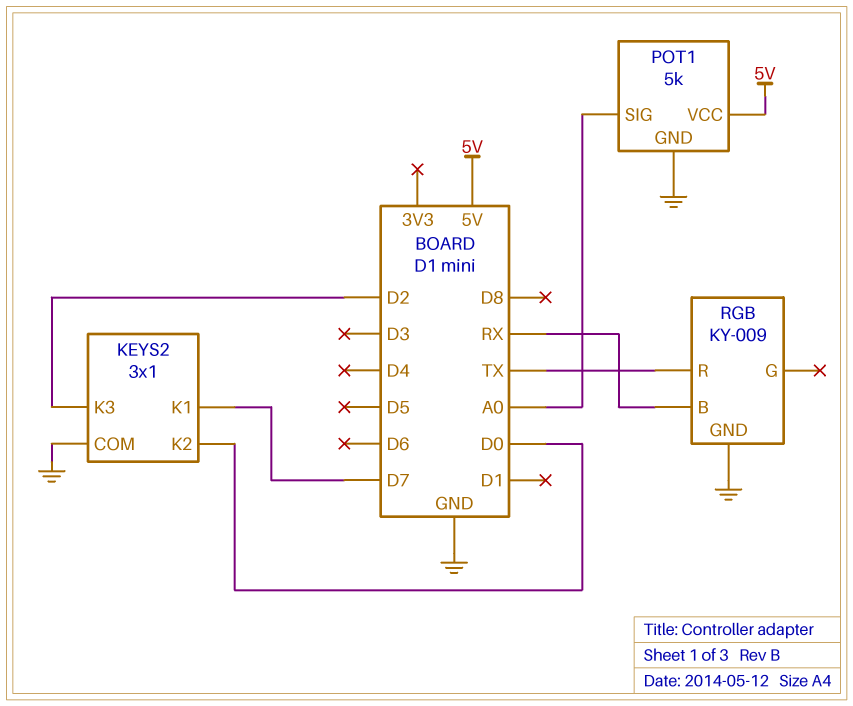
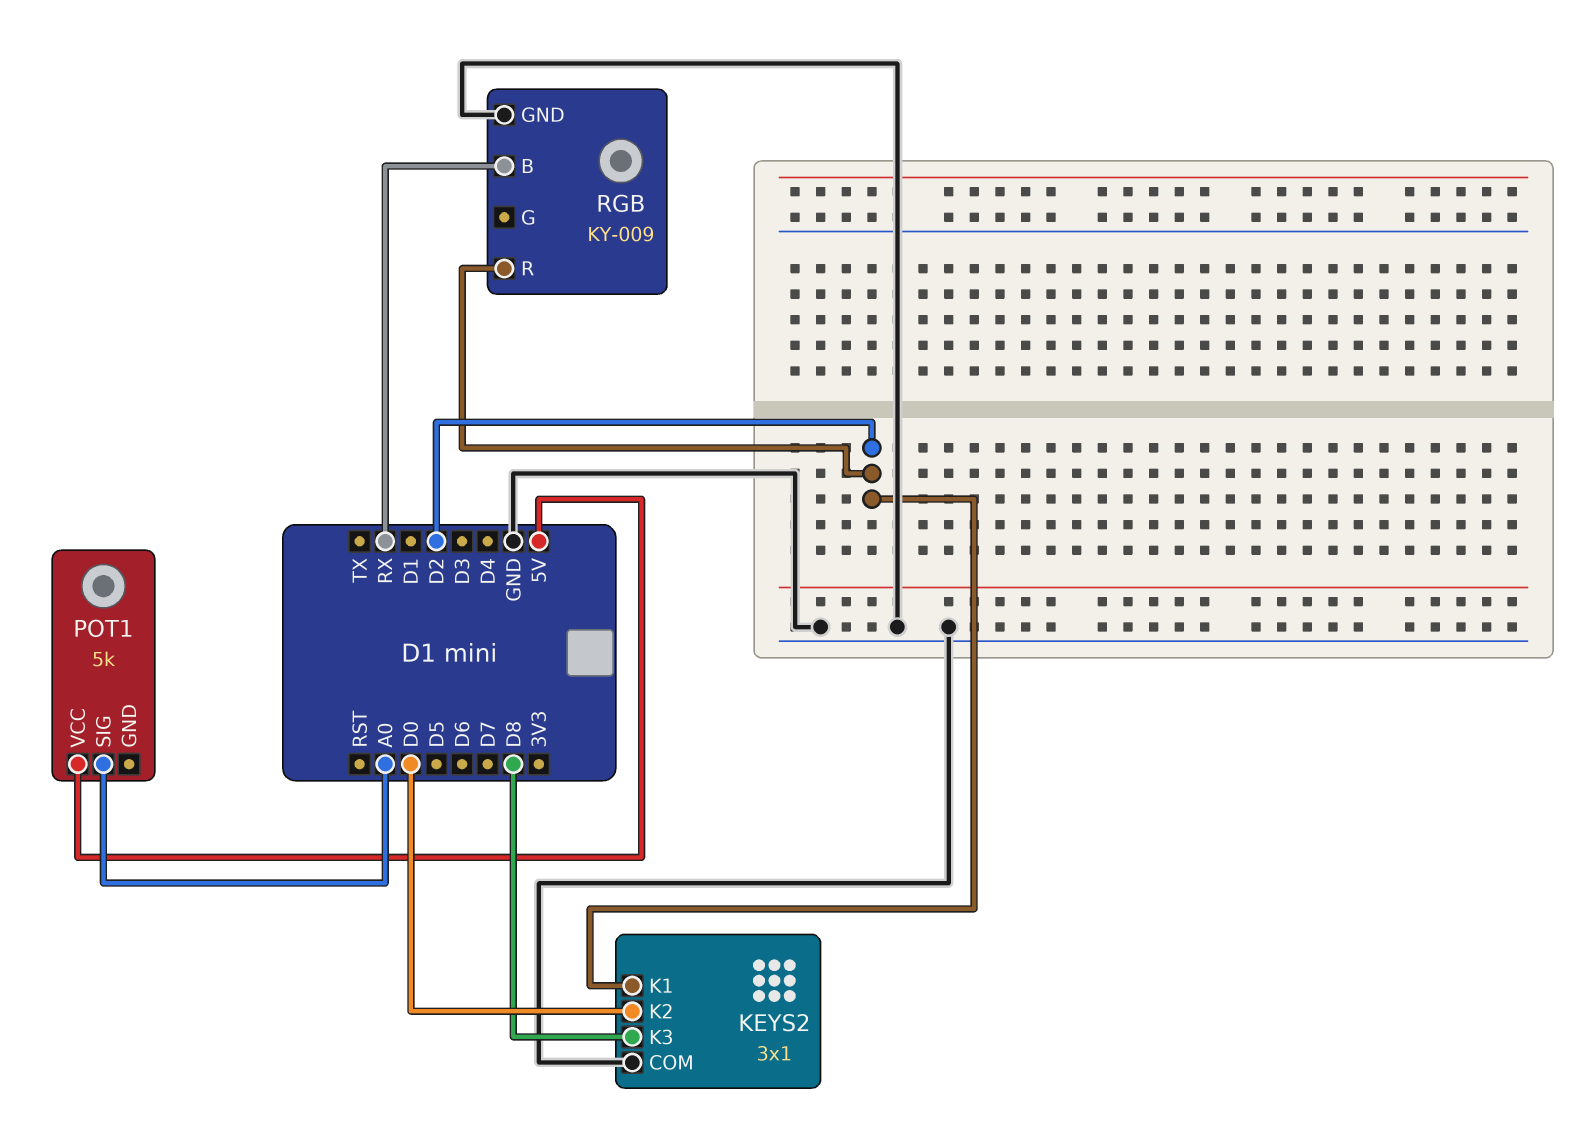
KEYS2 pin K1: D7 -> D2
KEYS2 pin K3: D2 -> D8
POT1 pin GND: GND -> none
RGB pin R: TX -> D2

